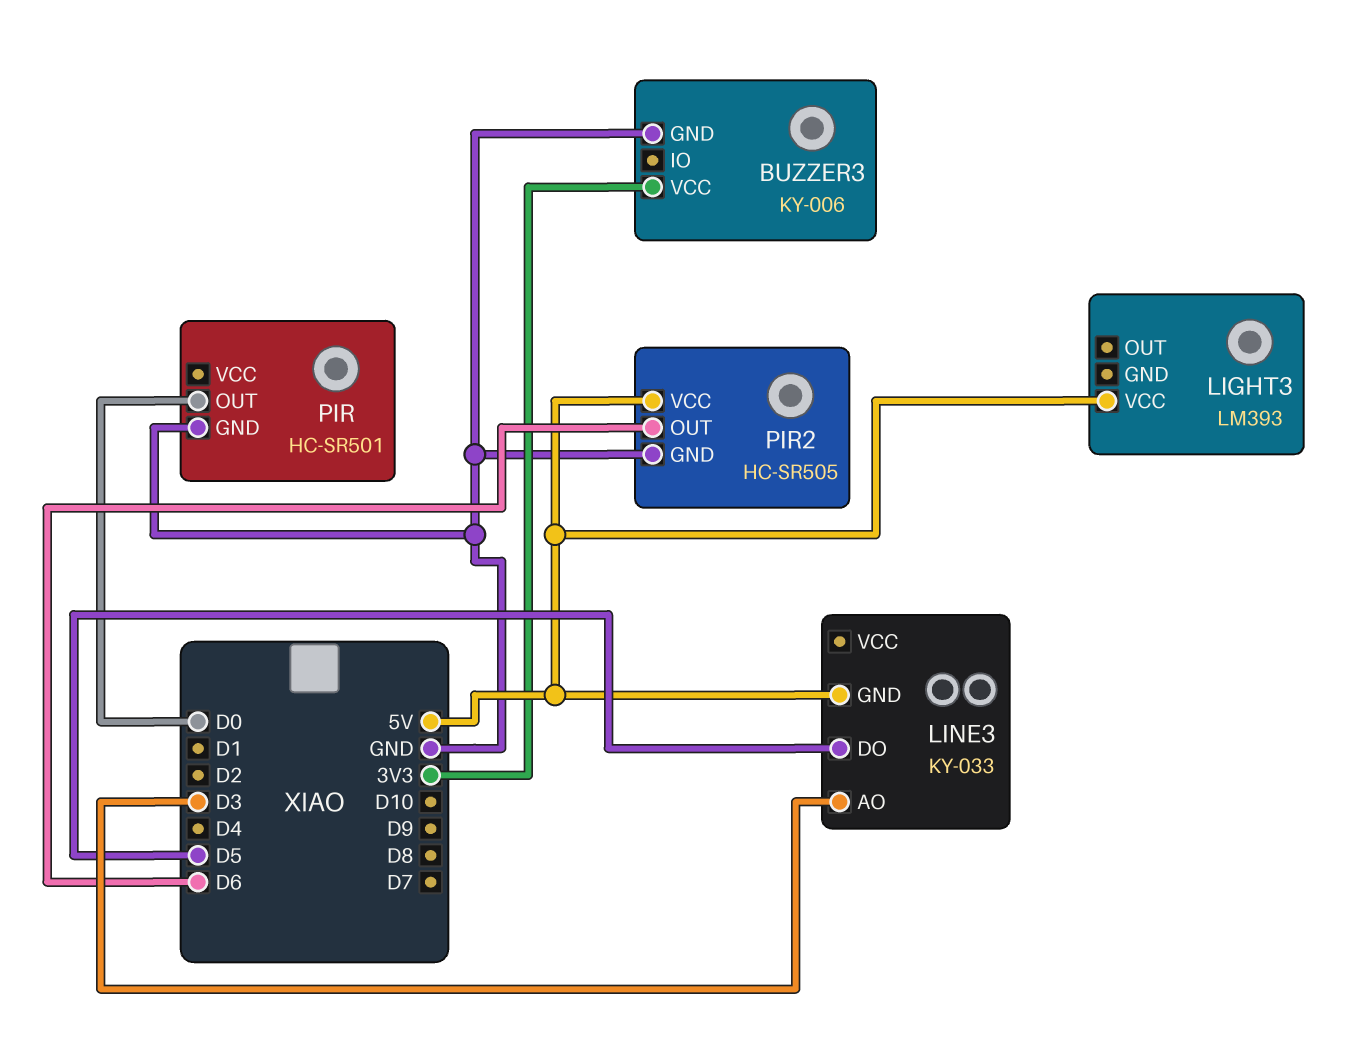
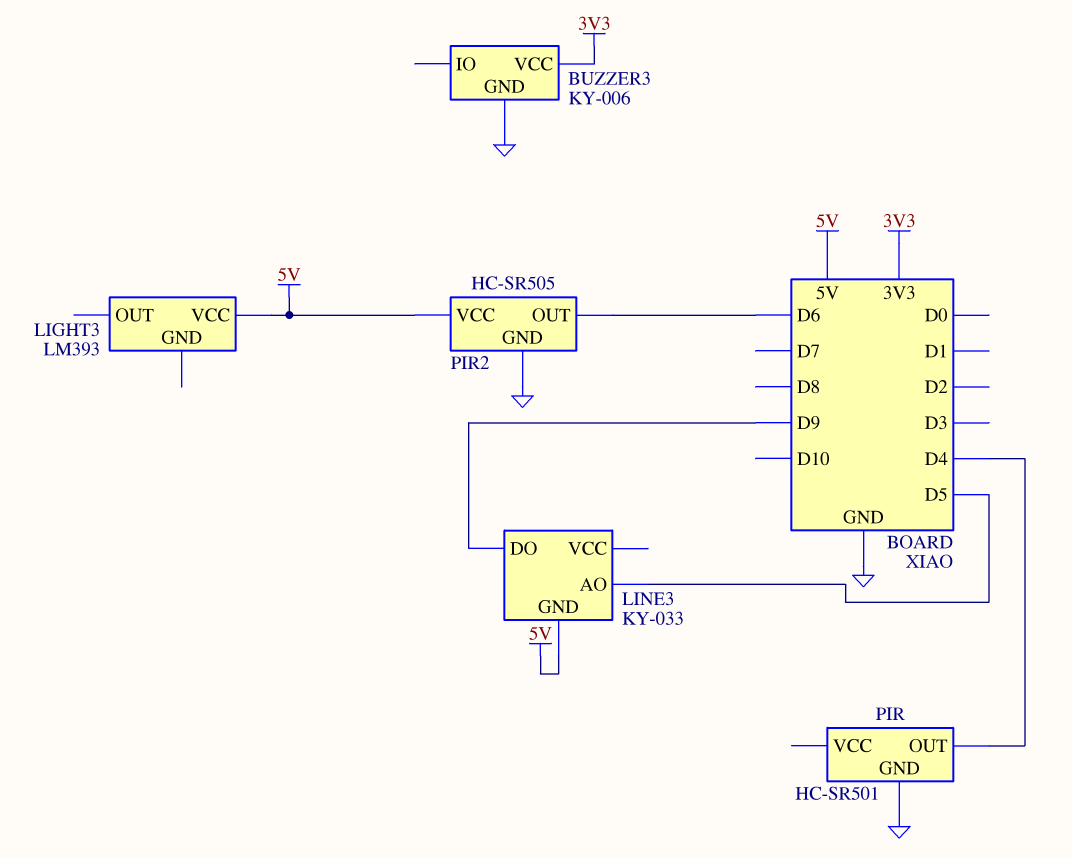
LINE3 pin AO: D3 -> D5
LINE3 pin DO: D5 -> D9
PIR pin OUT: D0 -> D4

